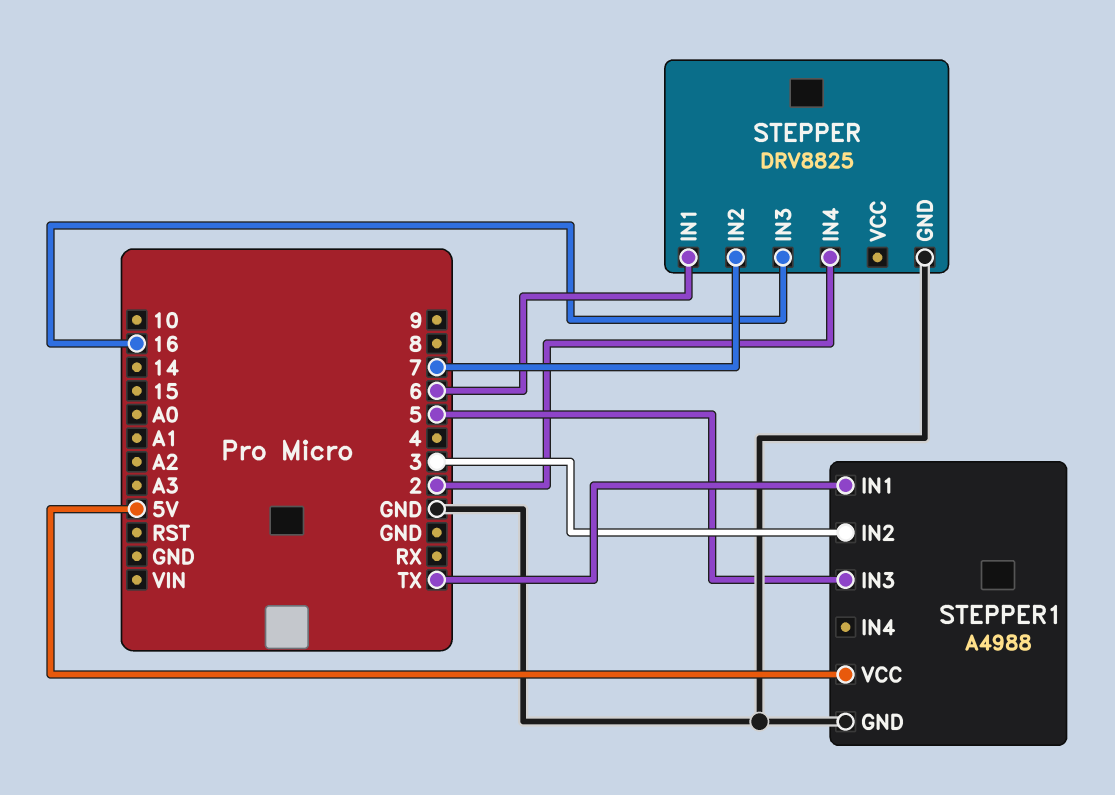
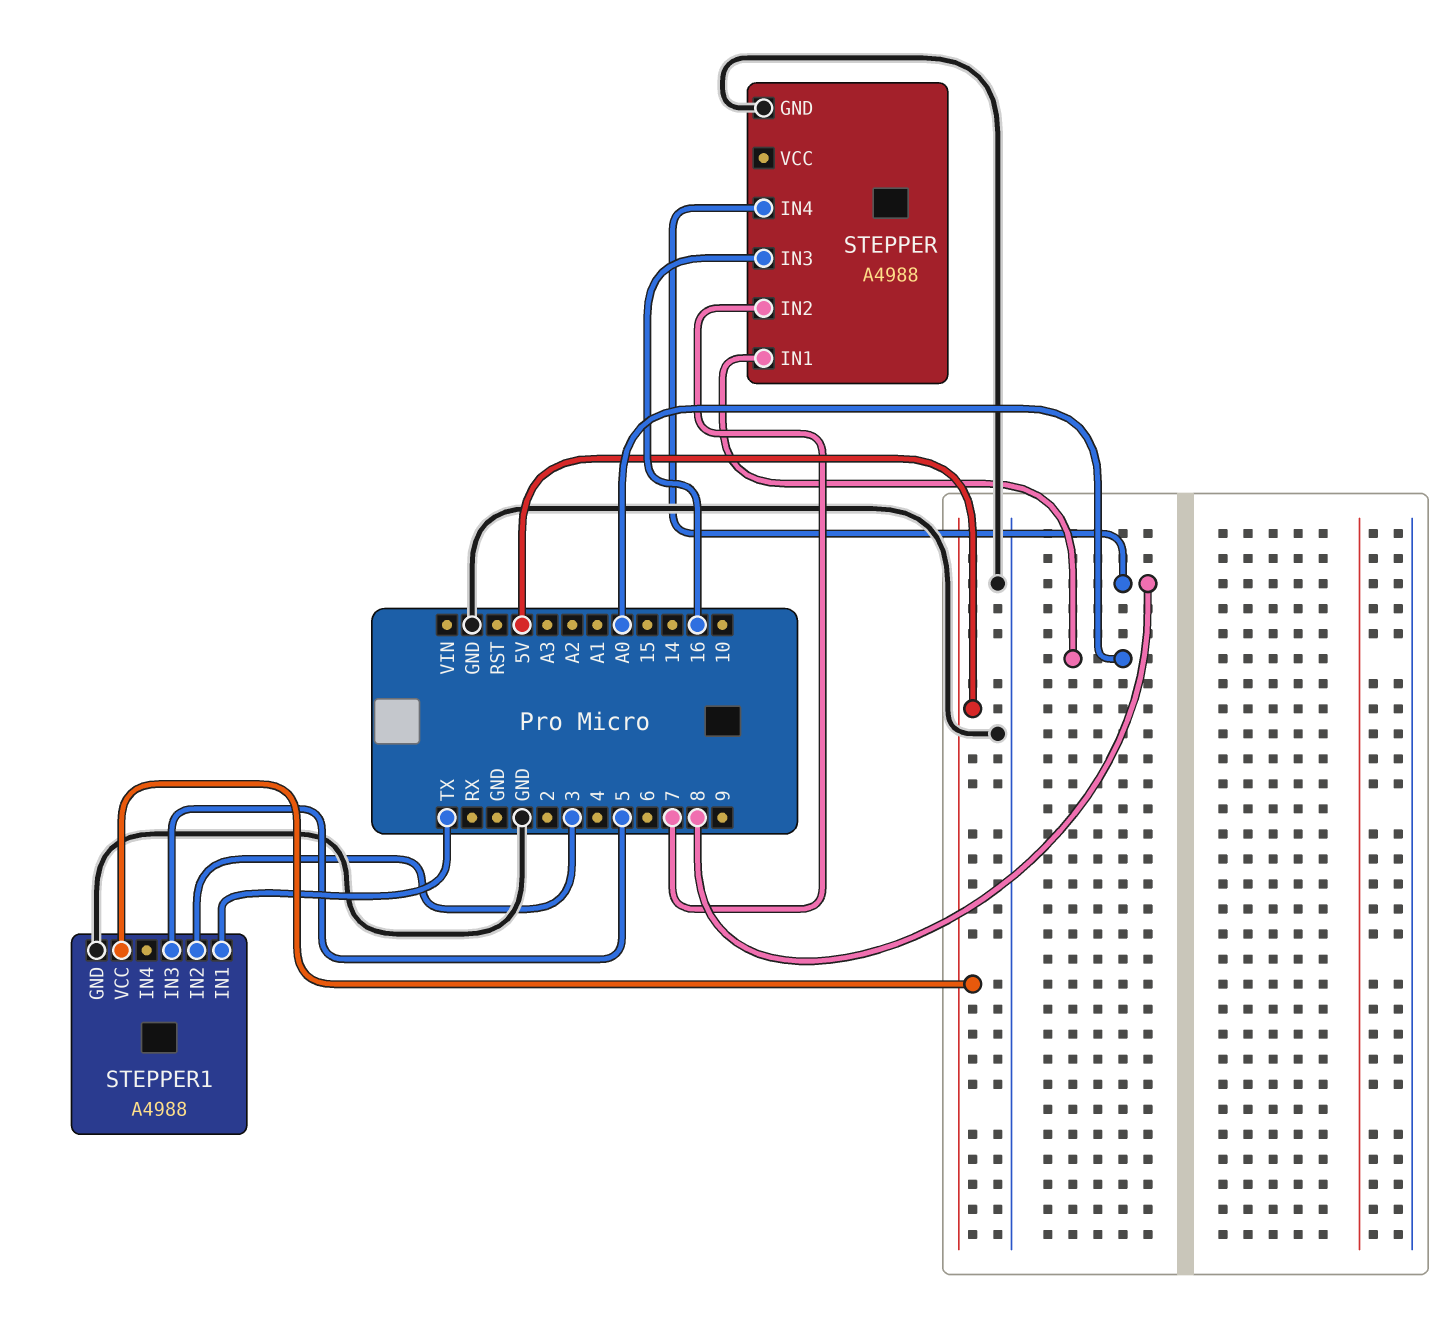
STEPPER: DRV8825 -> A4988
STEPPER pin IN1: 6 -> A0
STEPPER pin IN4: 2 -> 8

